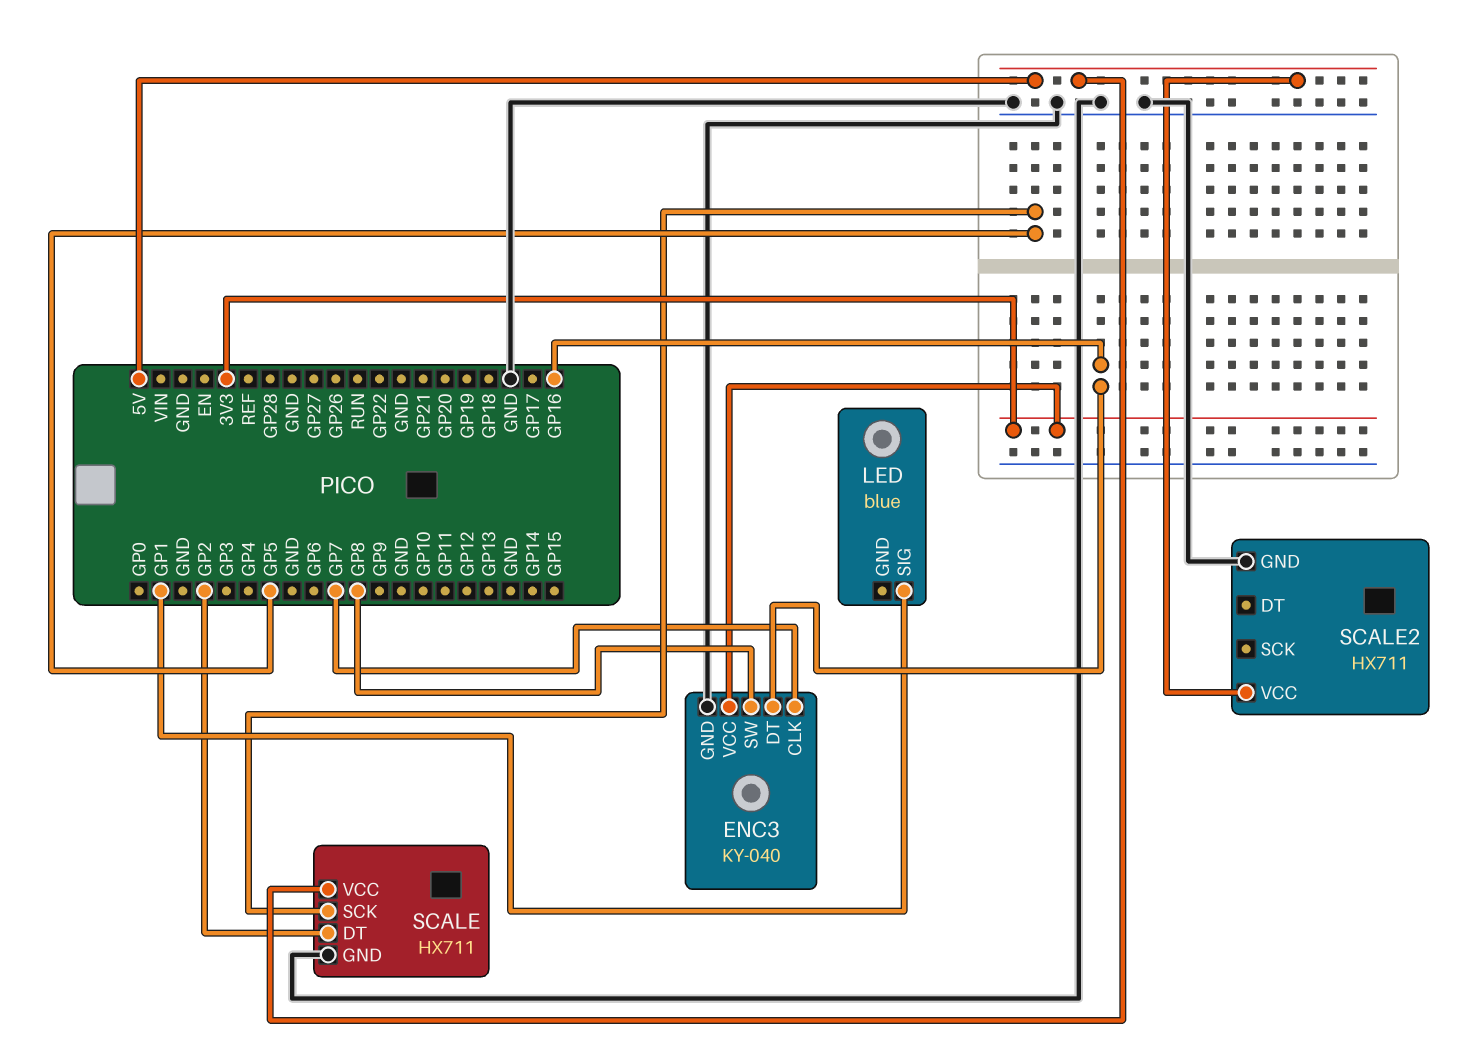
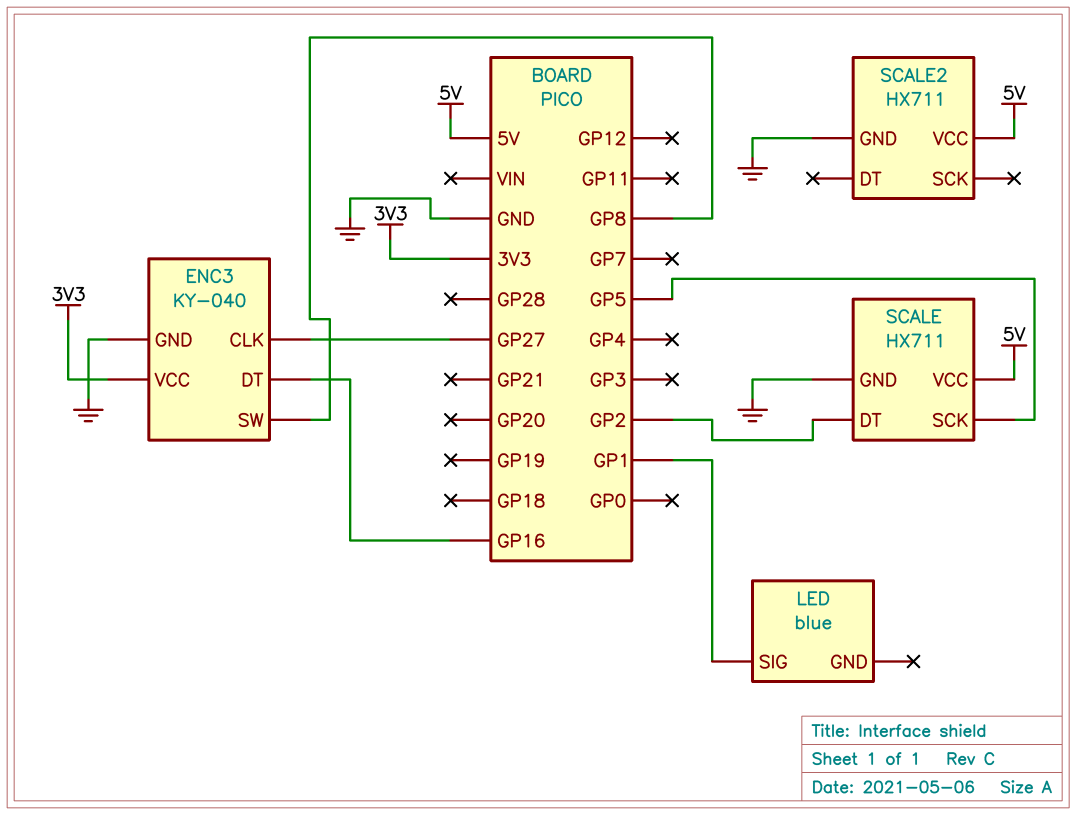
ENC3 pin CLK: GP7 -> GP27

